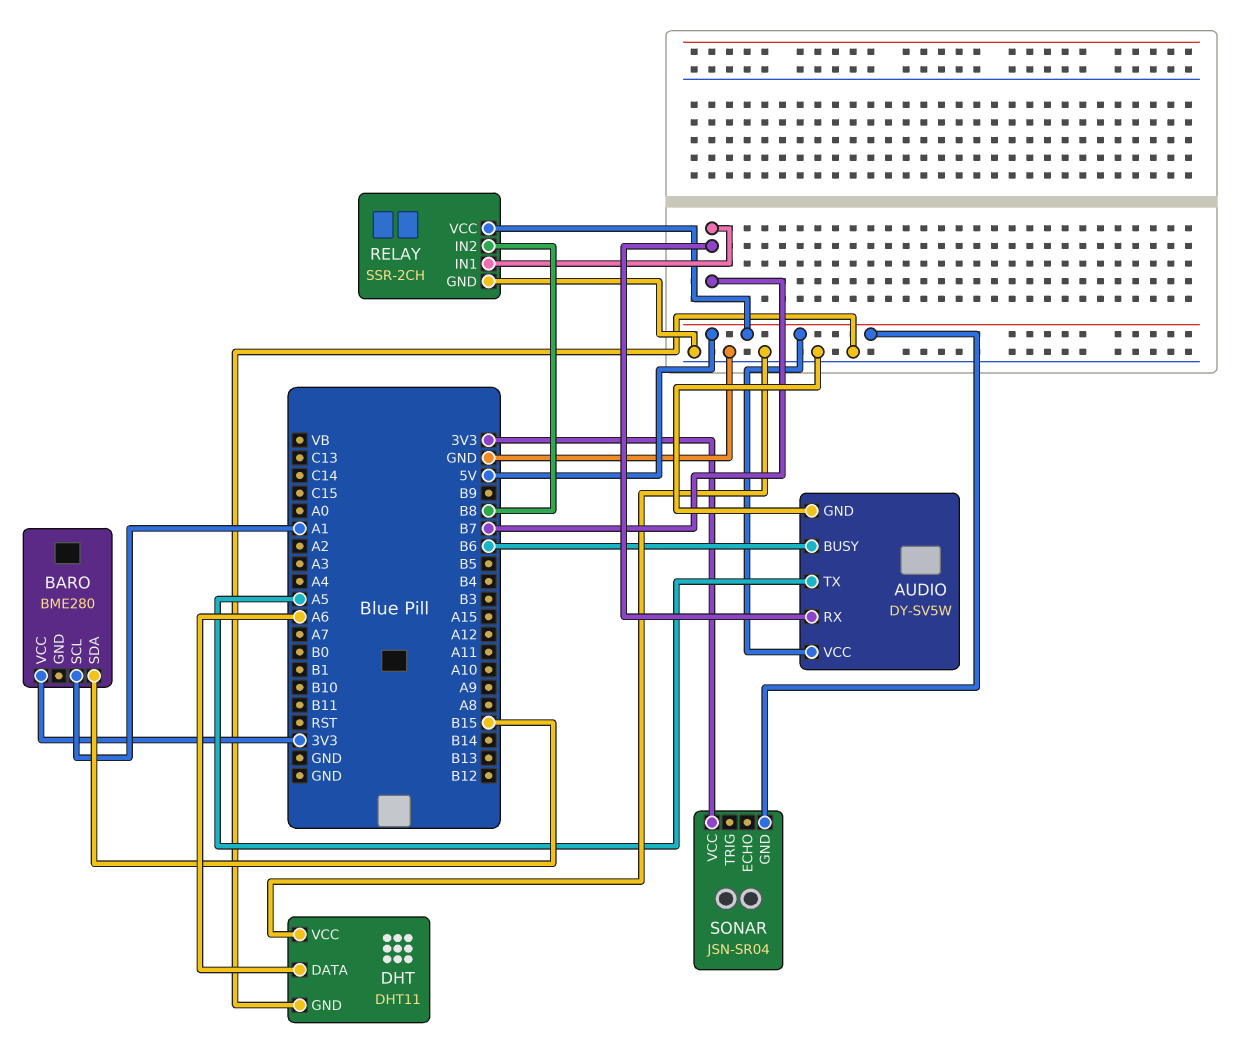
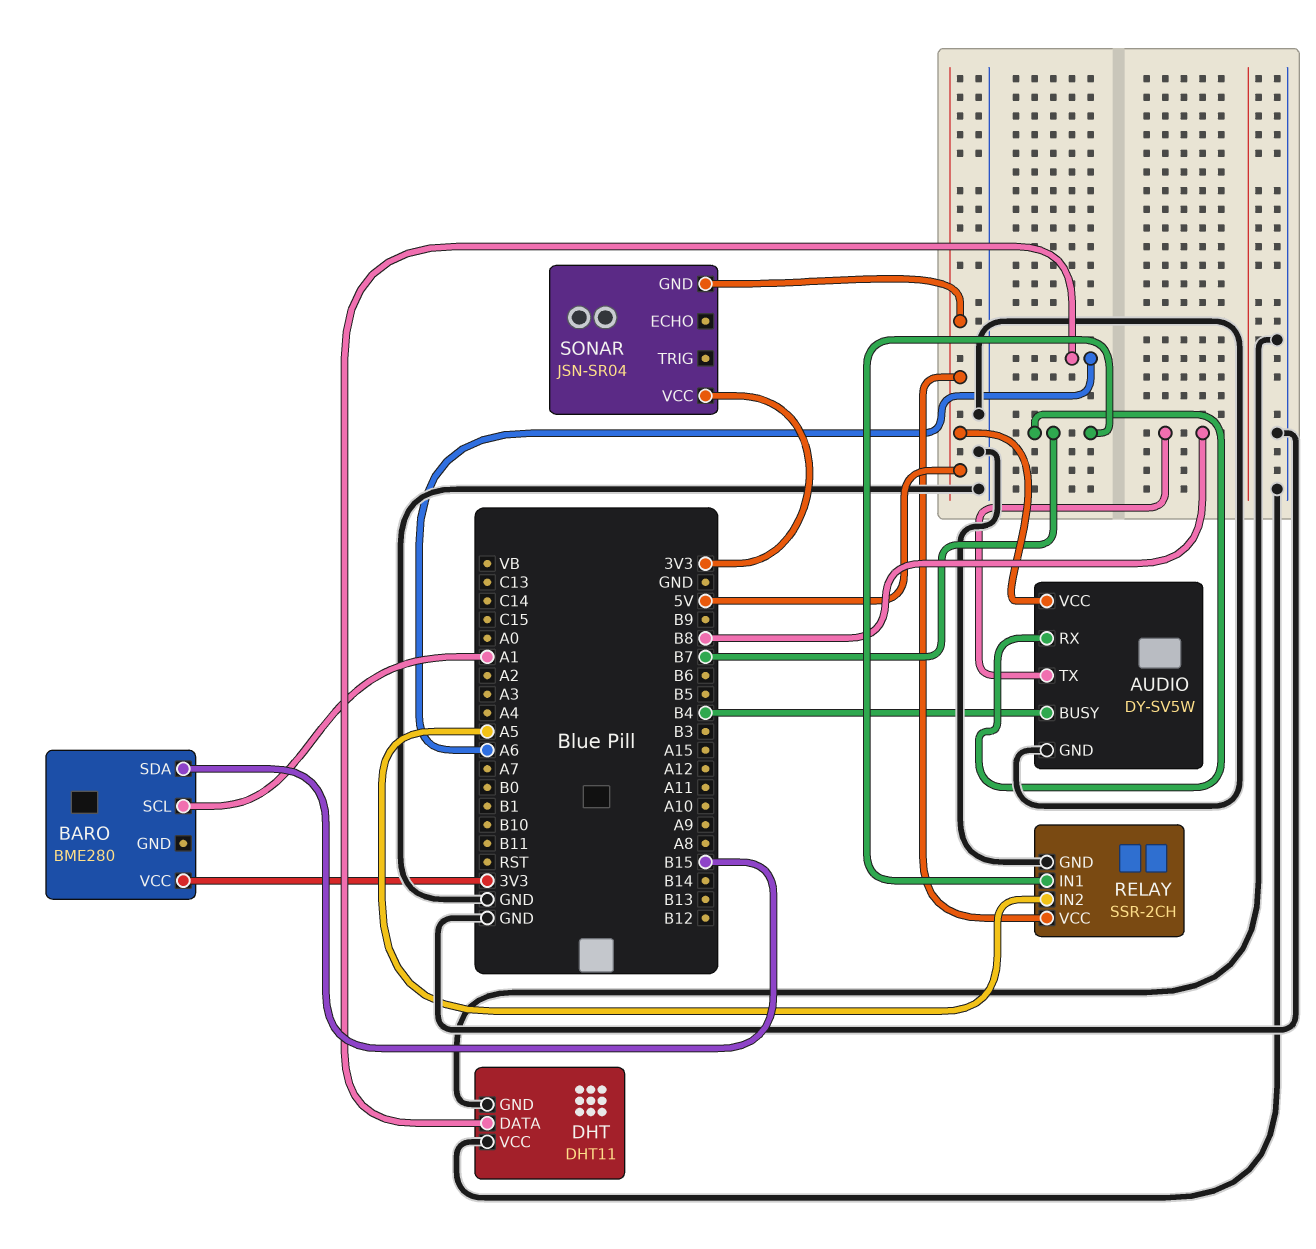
AUDIO pin BUSY: B6 -> B4
AUDIO pin TX: A5 -> B8
RELAY pin IN2: B8 -> A5

